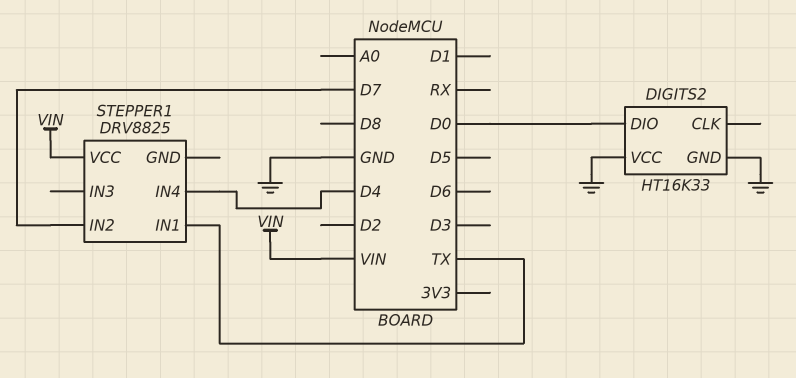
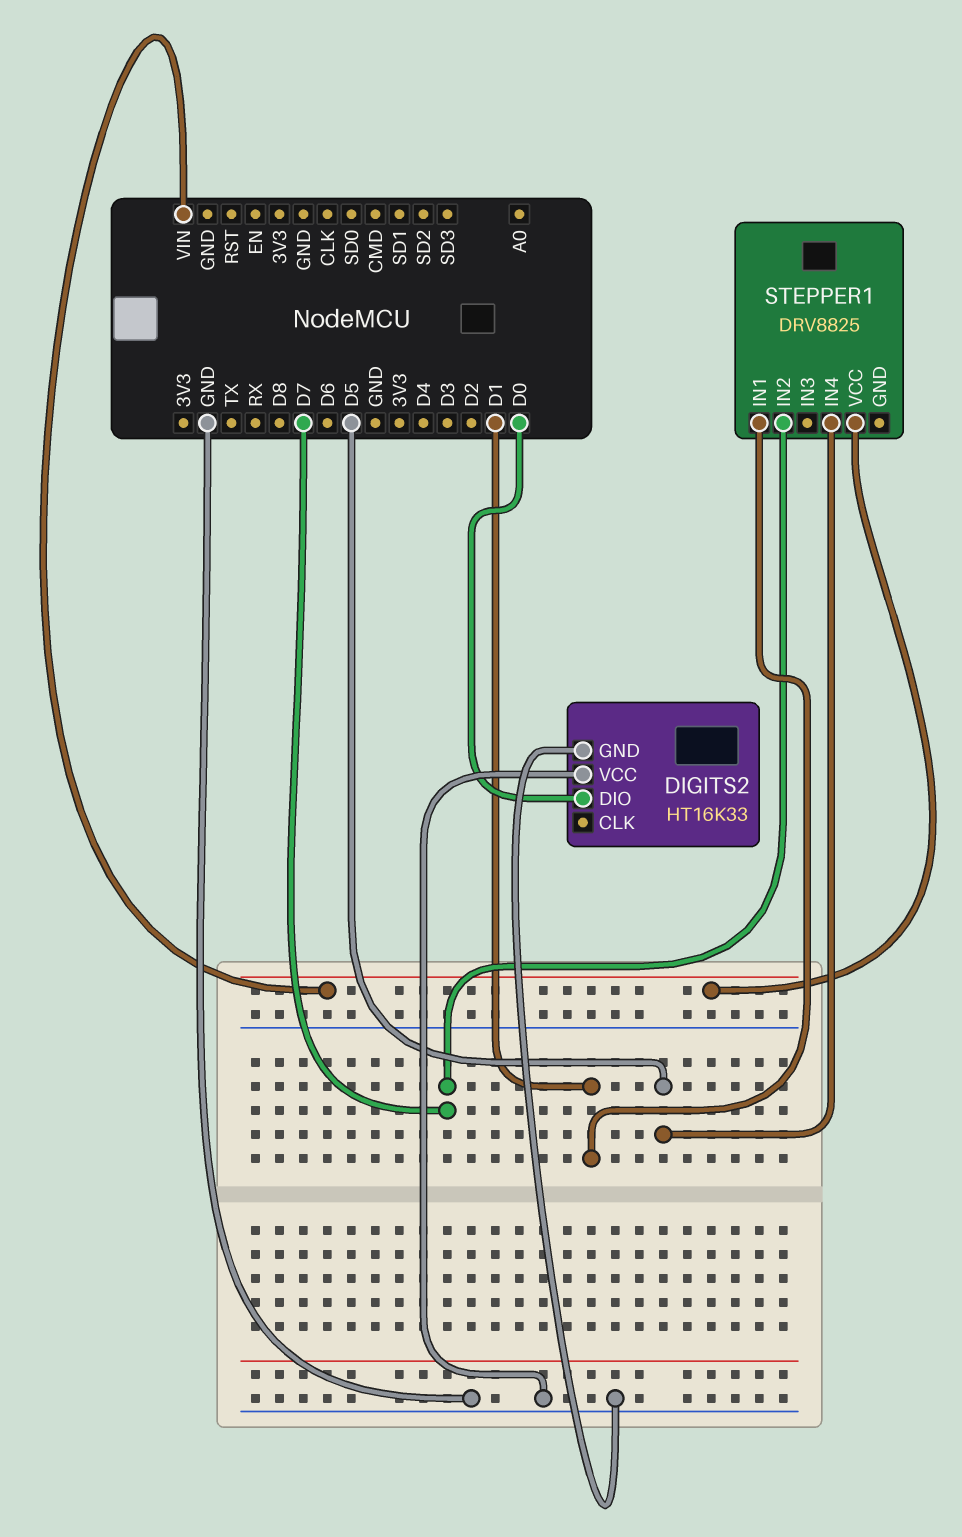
STEPPER1 pin IN1: TX -> D1
STEPPER1 pin IN4: D4 -> D5

